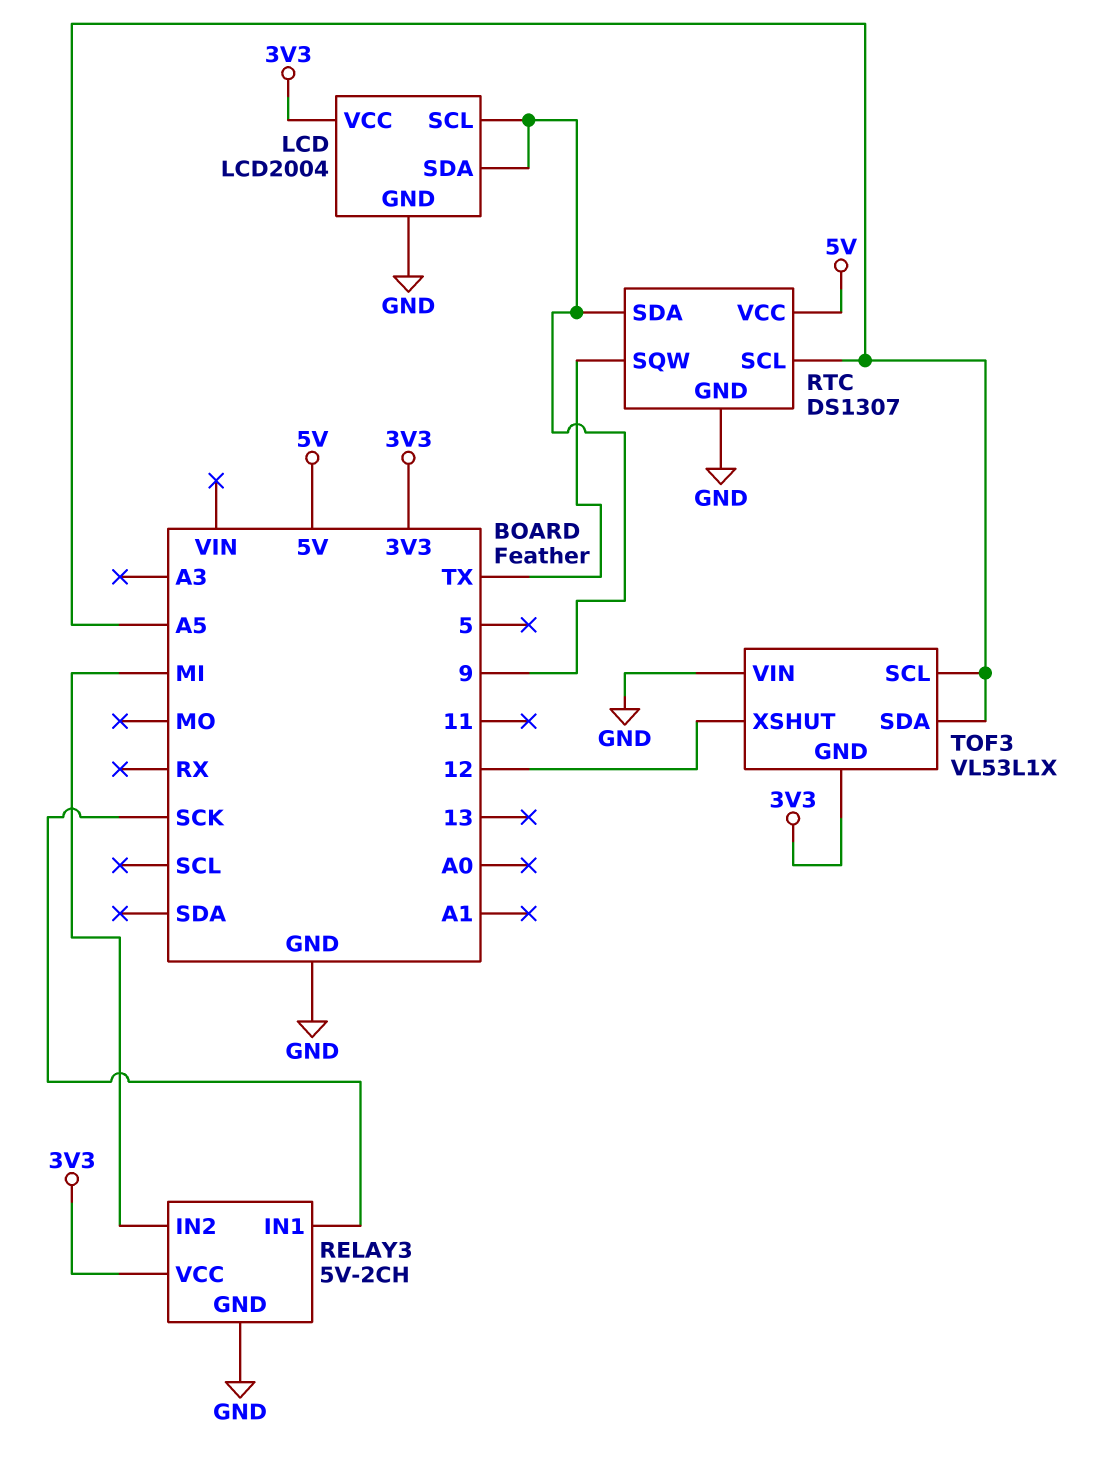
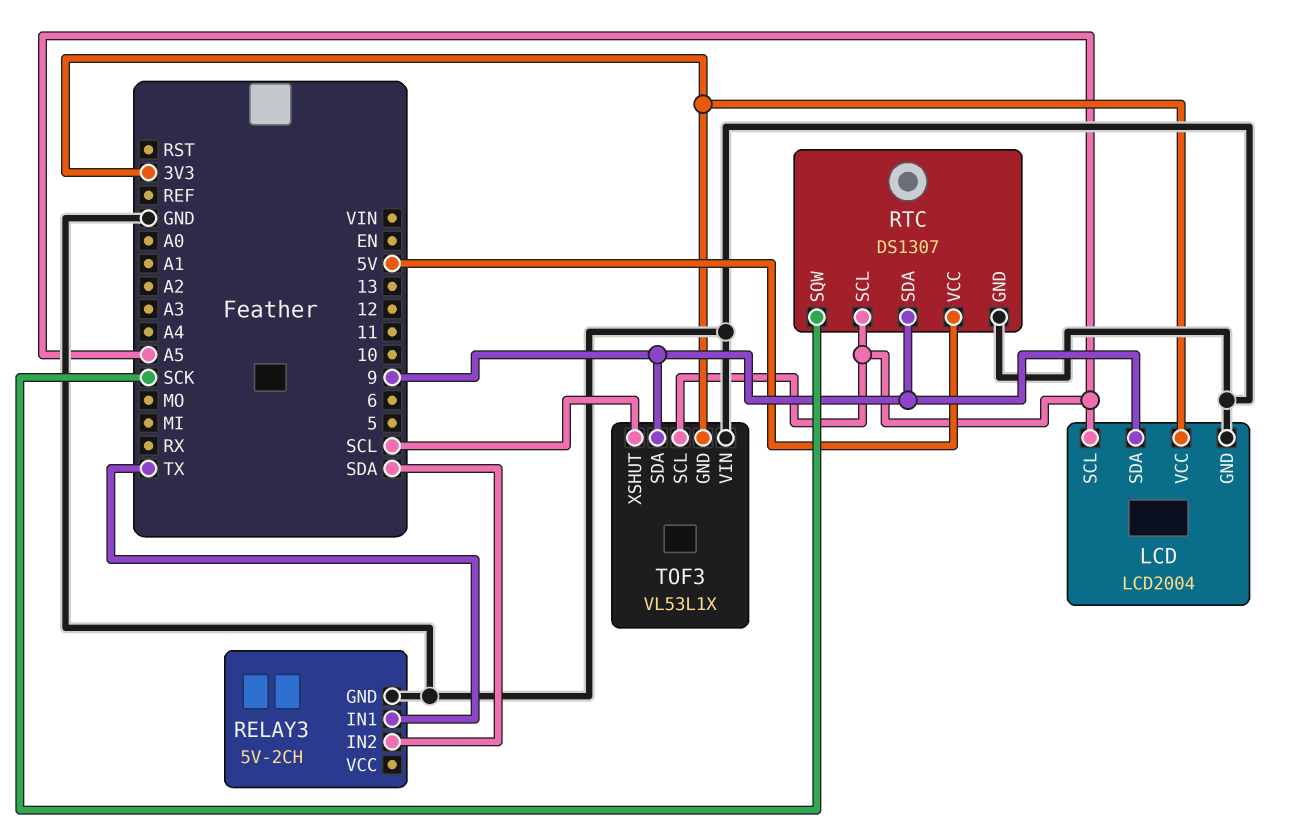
LCD pin SCL: 9 -> A5
RELAY3 pin IN1: SCK -> TX
RELAY3 pin IN2: MI -> SDA
RELAY3 pin VCC: 3V3 -> none
RTC pin SQW: TX -> SCK
TOF3 pin SDA: A5 -> 9
TOF3 pin XSHUT: 12 -> SCL

